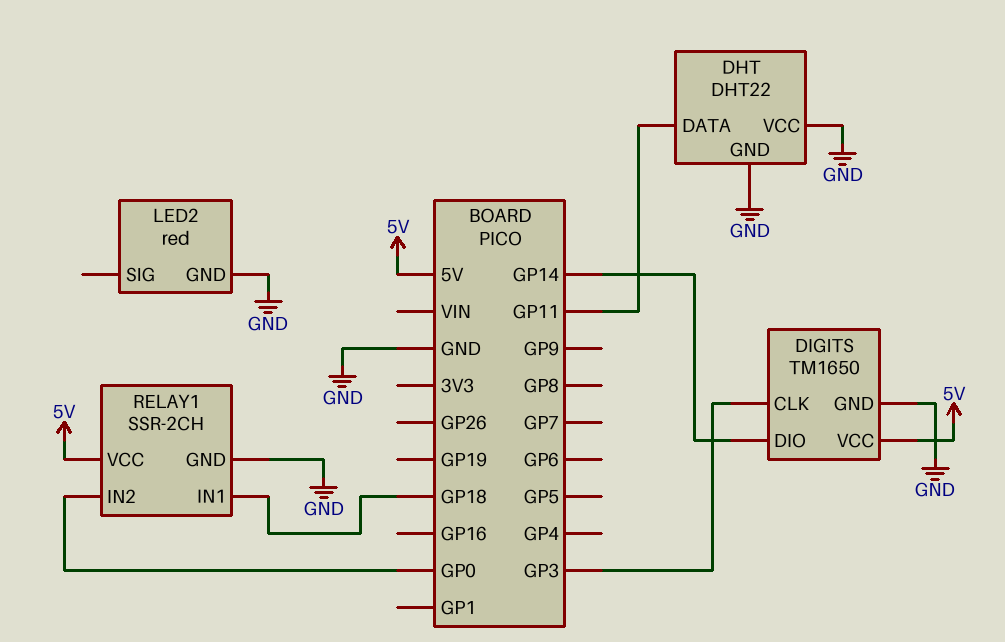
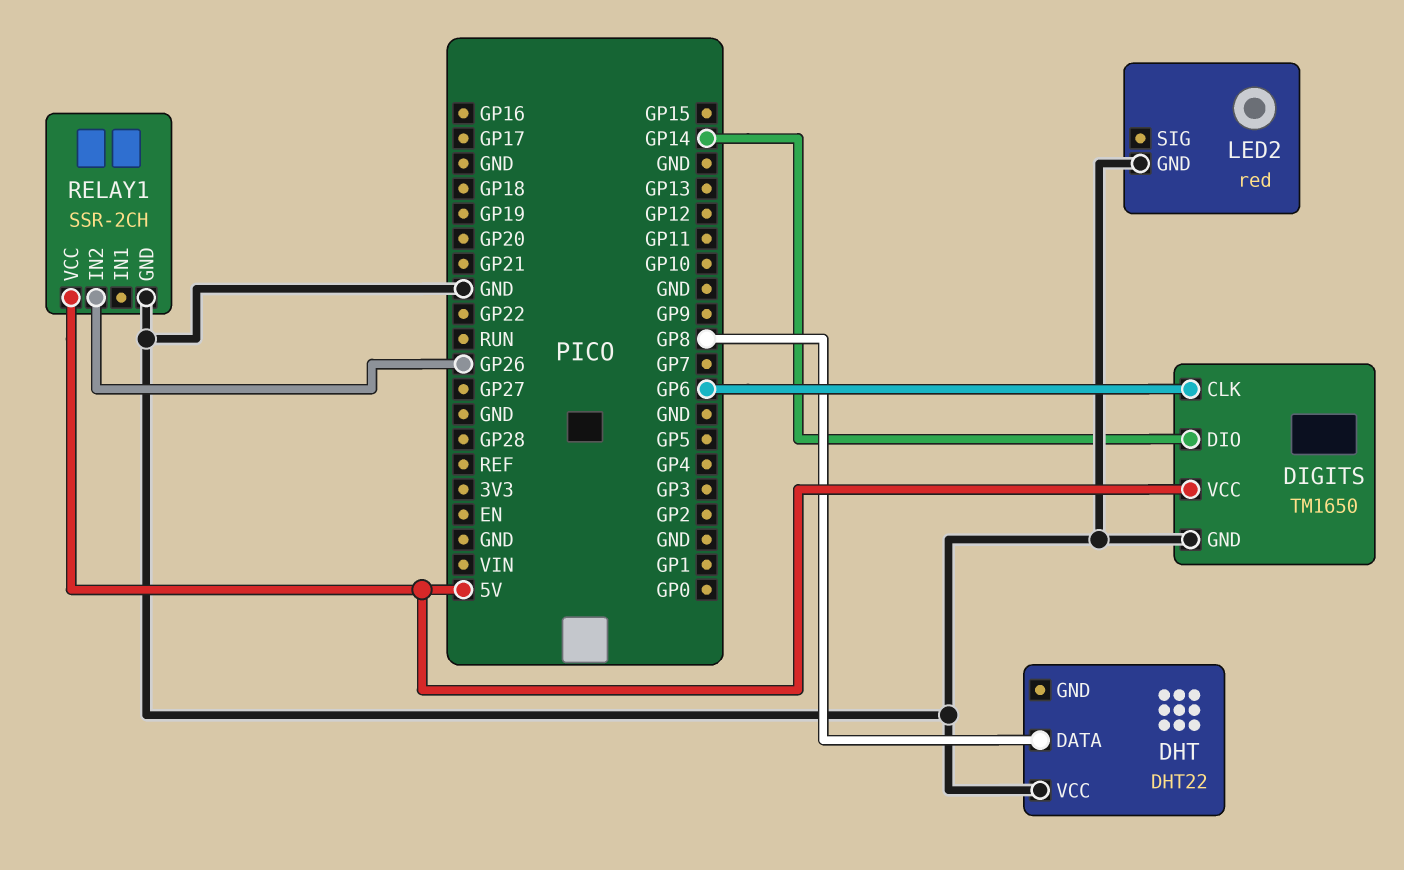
DHT pin DATA: GP11 -> GP8
DHT pin GND: GND -> none
DIGITS pin CLK: GP3 -> GP6
RELAY1 pin IN1: GP18 -> none
RELAY1 pin IN2: GP0 -> GP26

